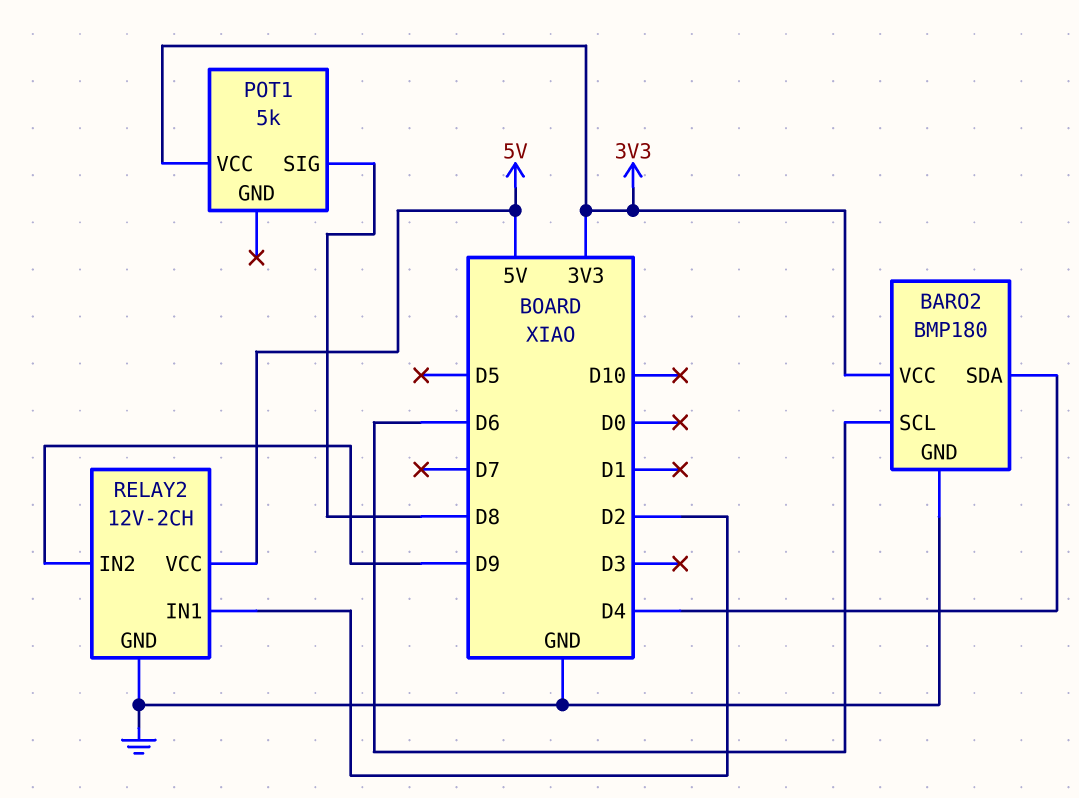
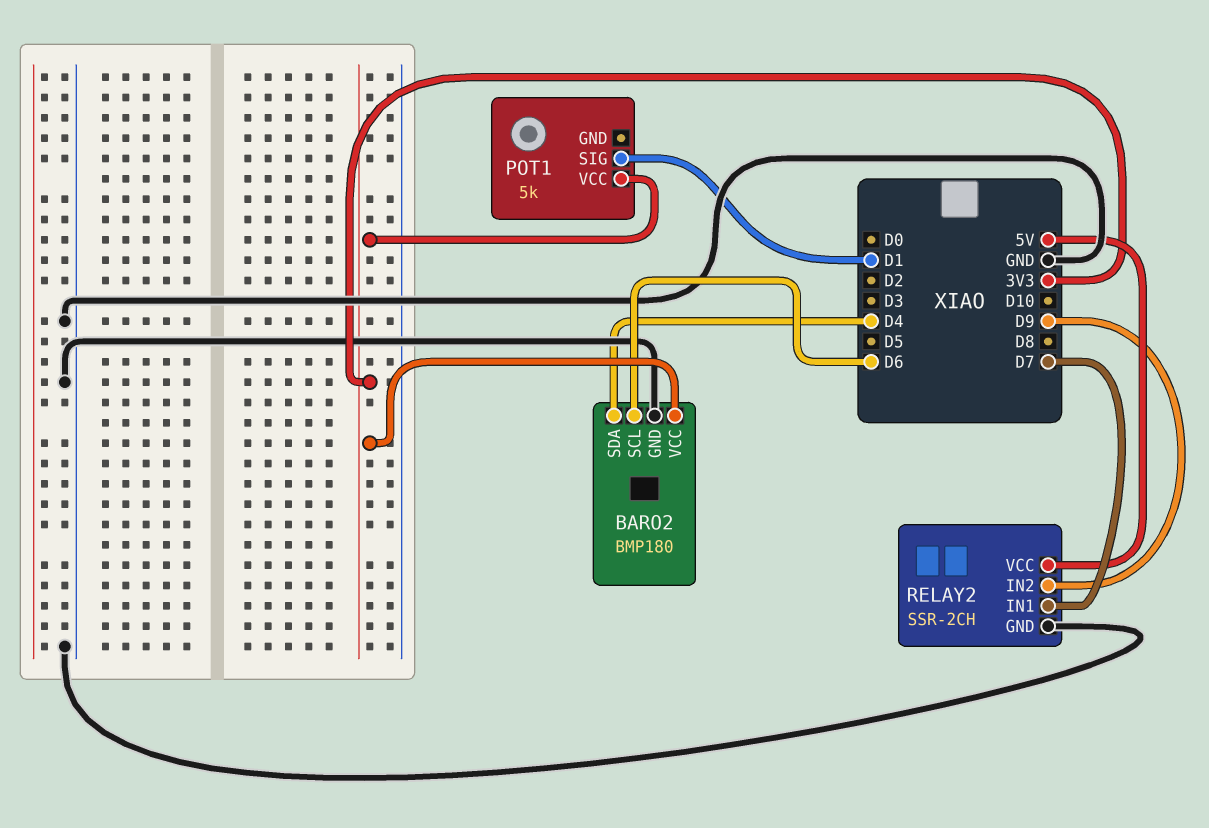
POT1 pin SIG: D8 -> D1
RELAY2: 12V-2CH -> SSR-2CH
RELAY2 pin IN1: D2 -> D7

